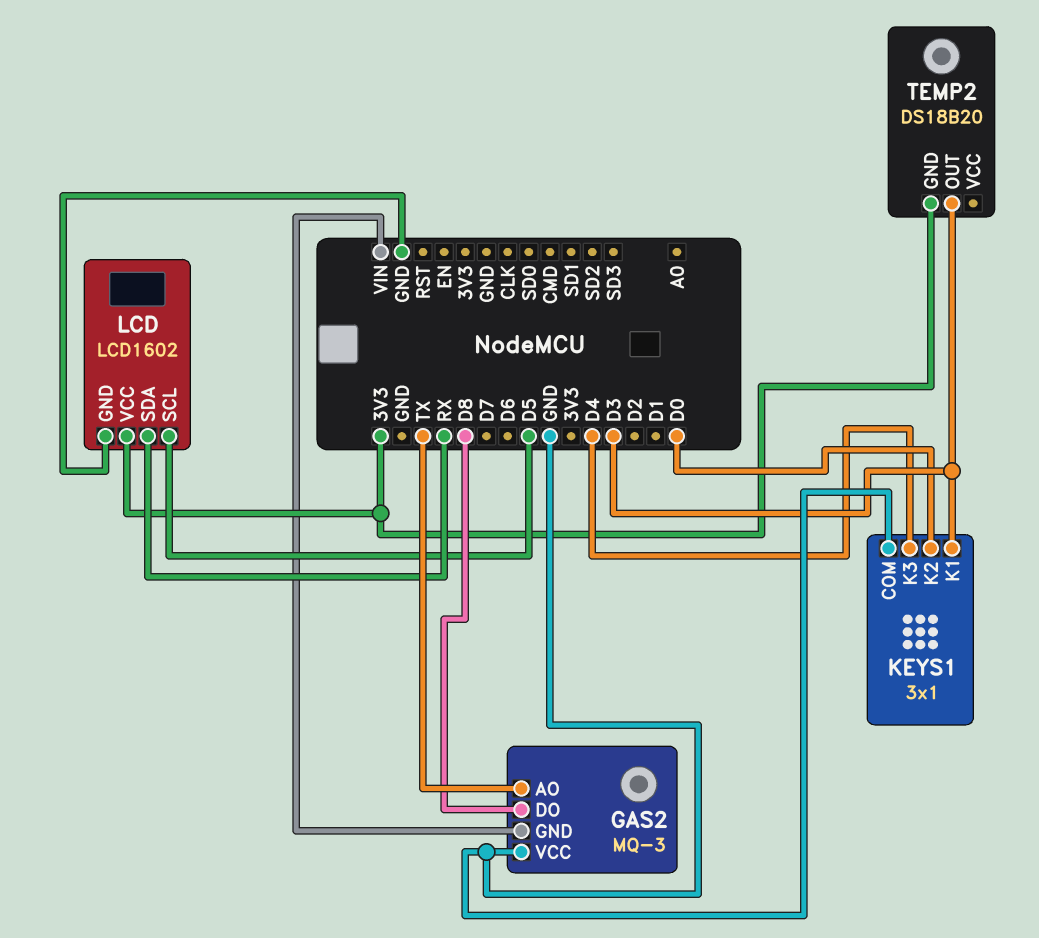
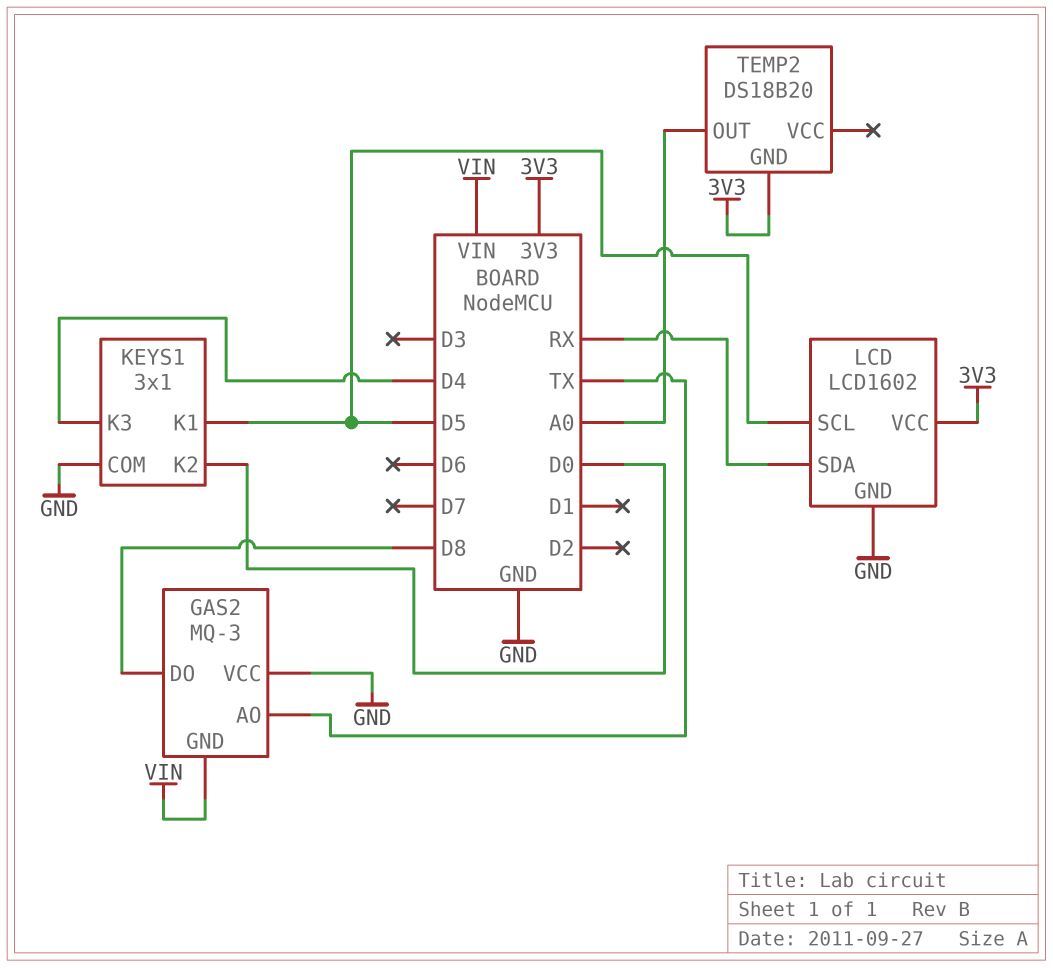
KEYS1 pin K1: D3 -> D5
TEMP2 pin OUT: D3 -> A0

